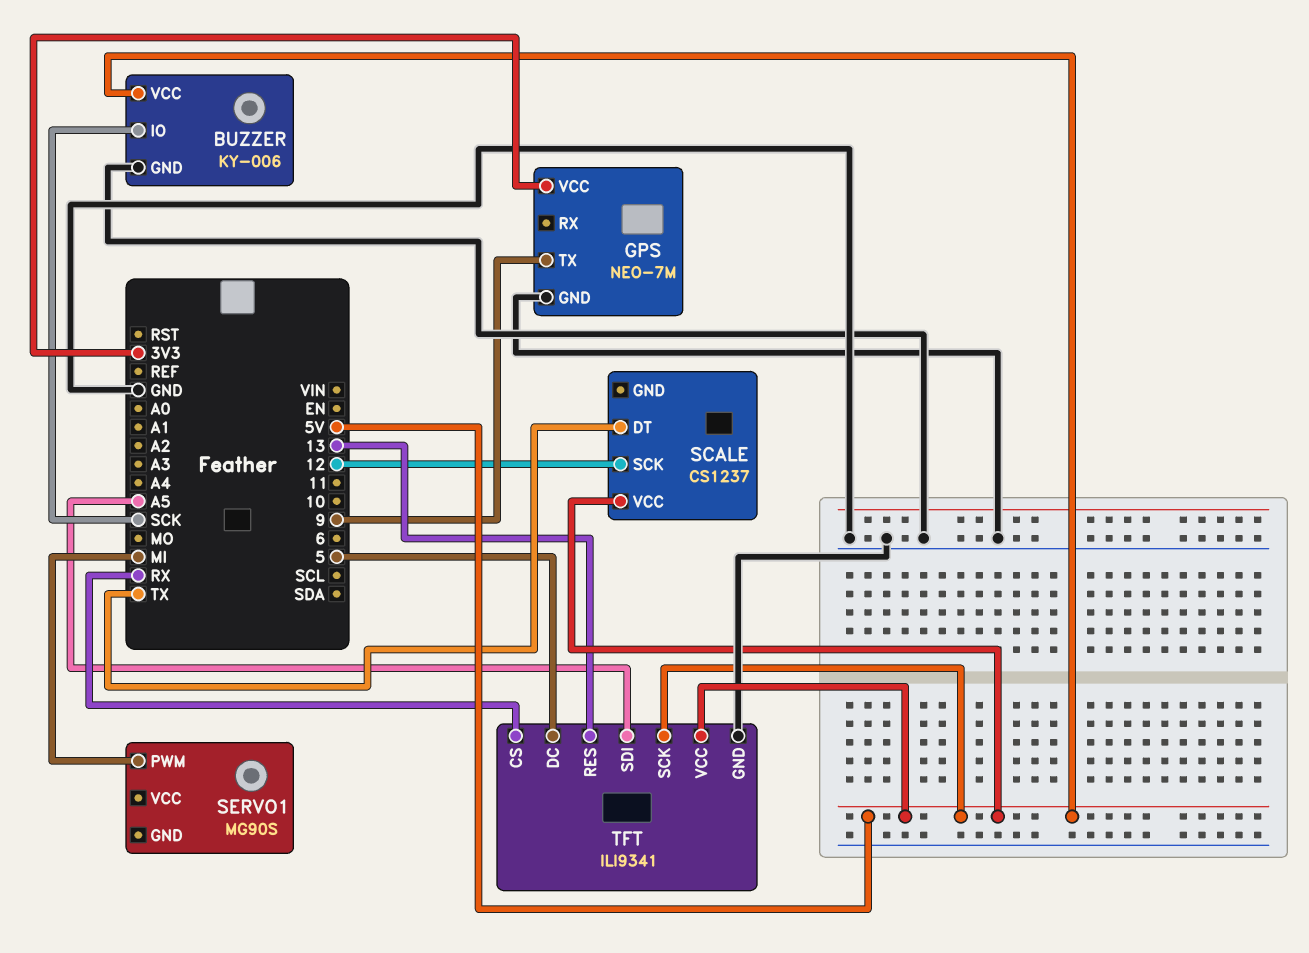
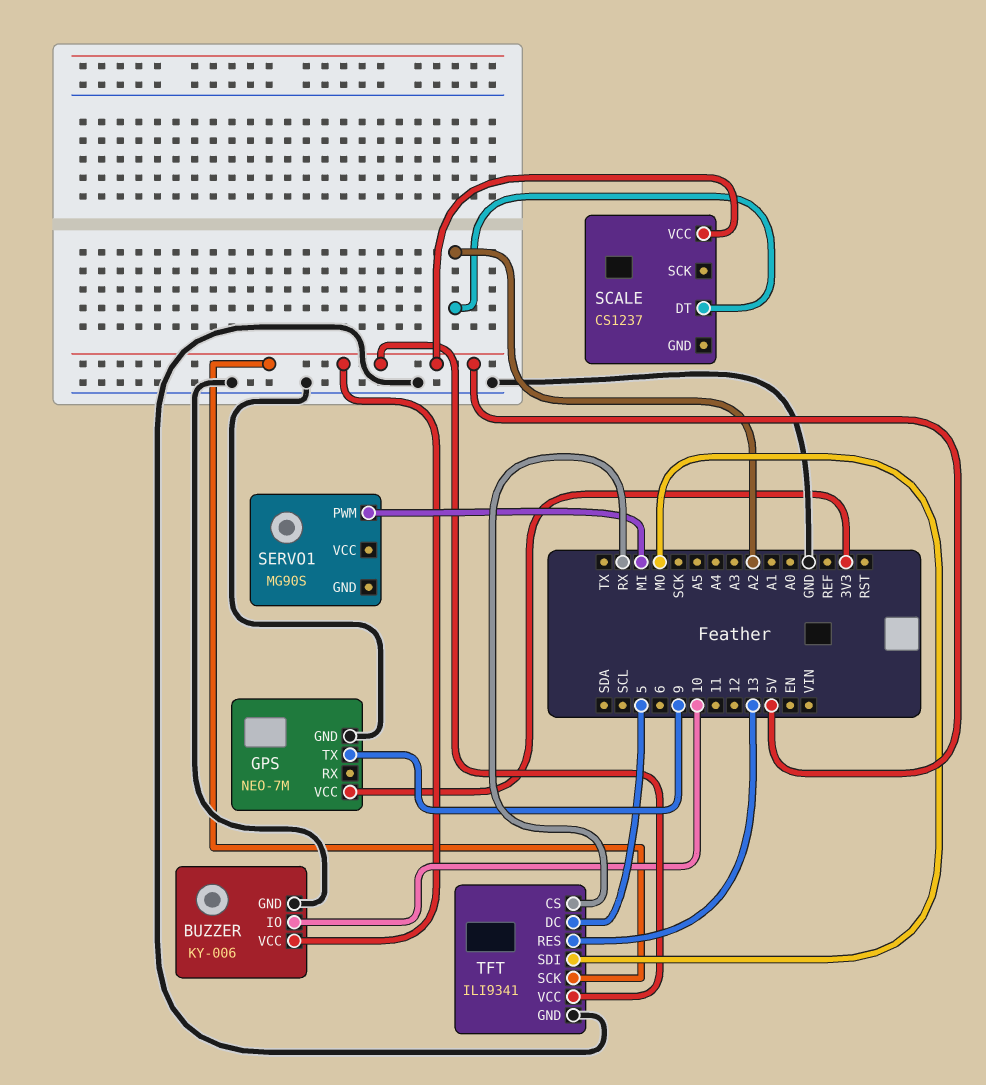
BUZZER pin IO: SCK -> 10
SCALE pin DT: TX -> A2
SCALE pin SCK: 12 -> none
TFT pin SDI: A5 -> MO

